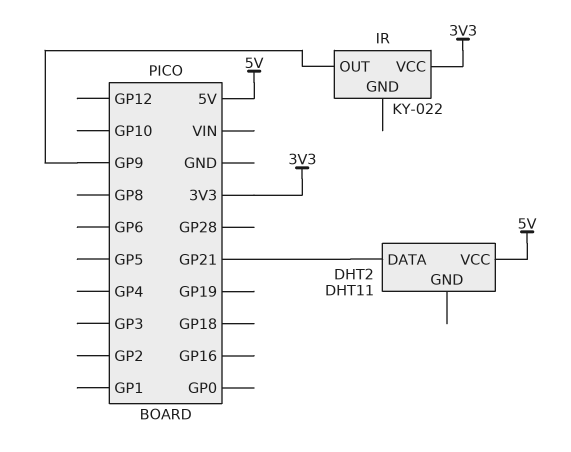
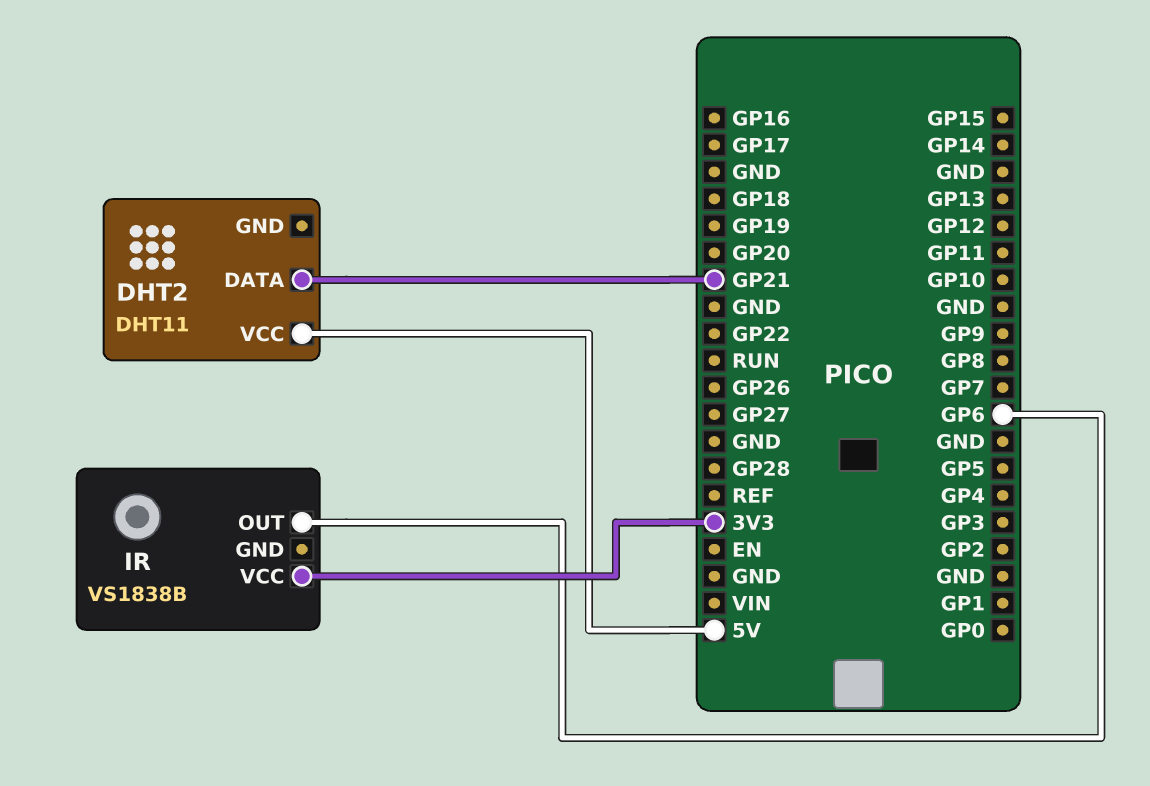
IR: KY-022 -> VS1838B
IR pin OUT: GP9 -> GP6

